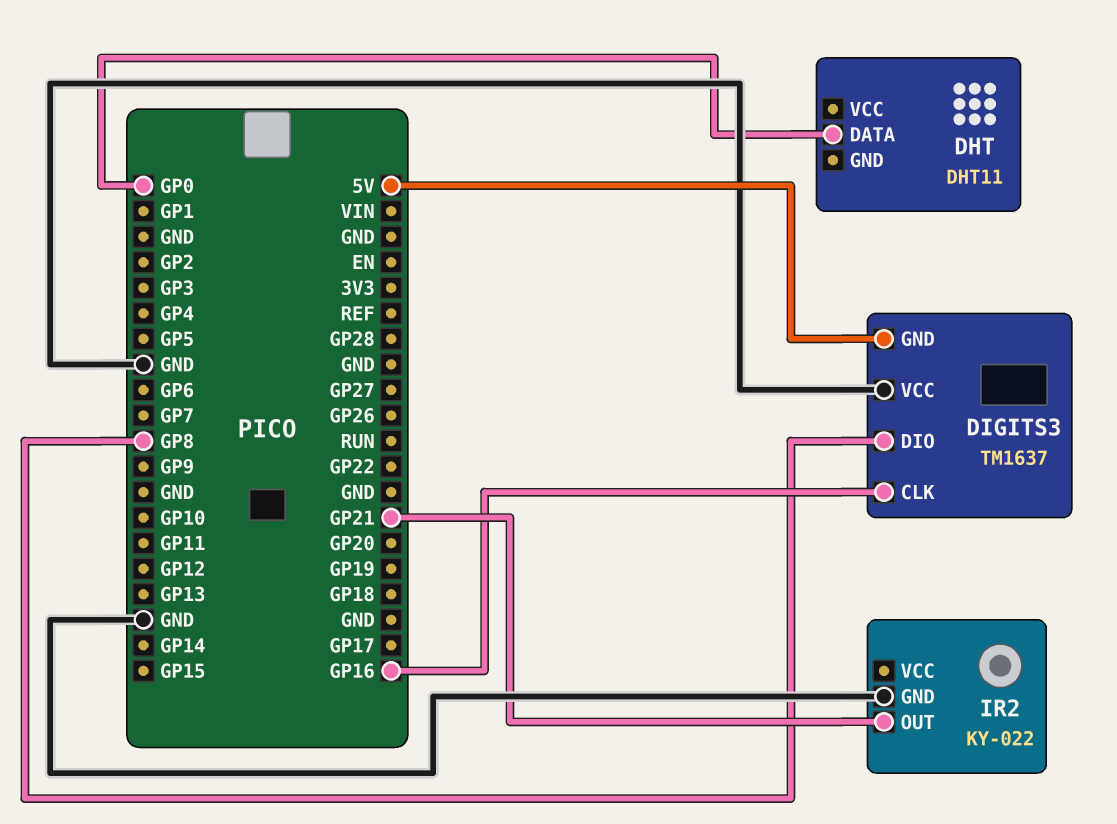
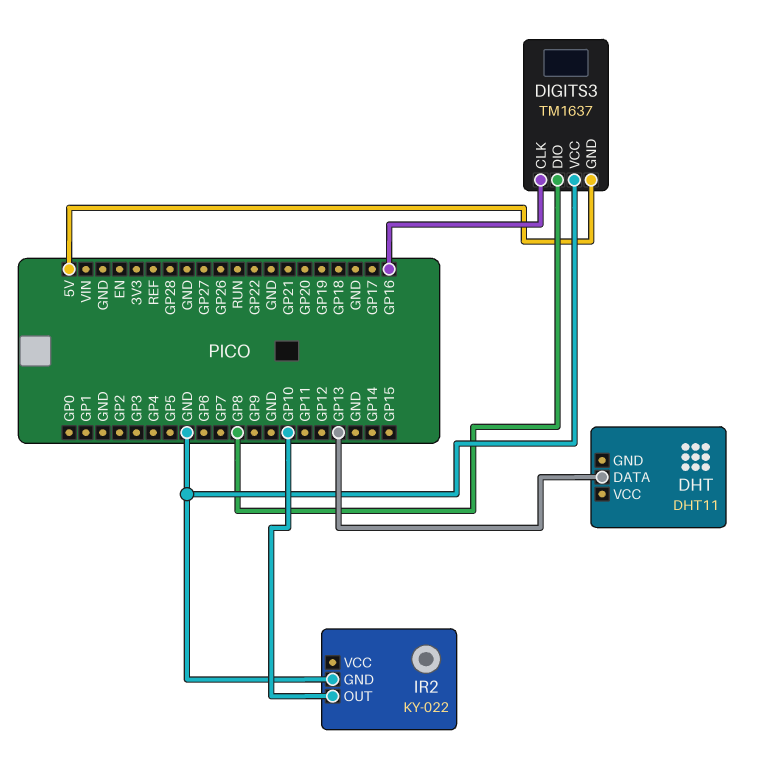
DHT pin DATA: GP0 -> GP13
IR2 pin OUT: GP21 -> GP10

